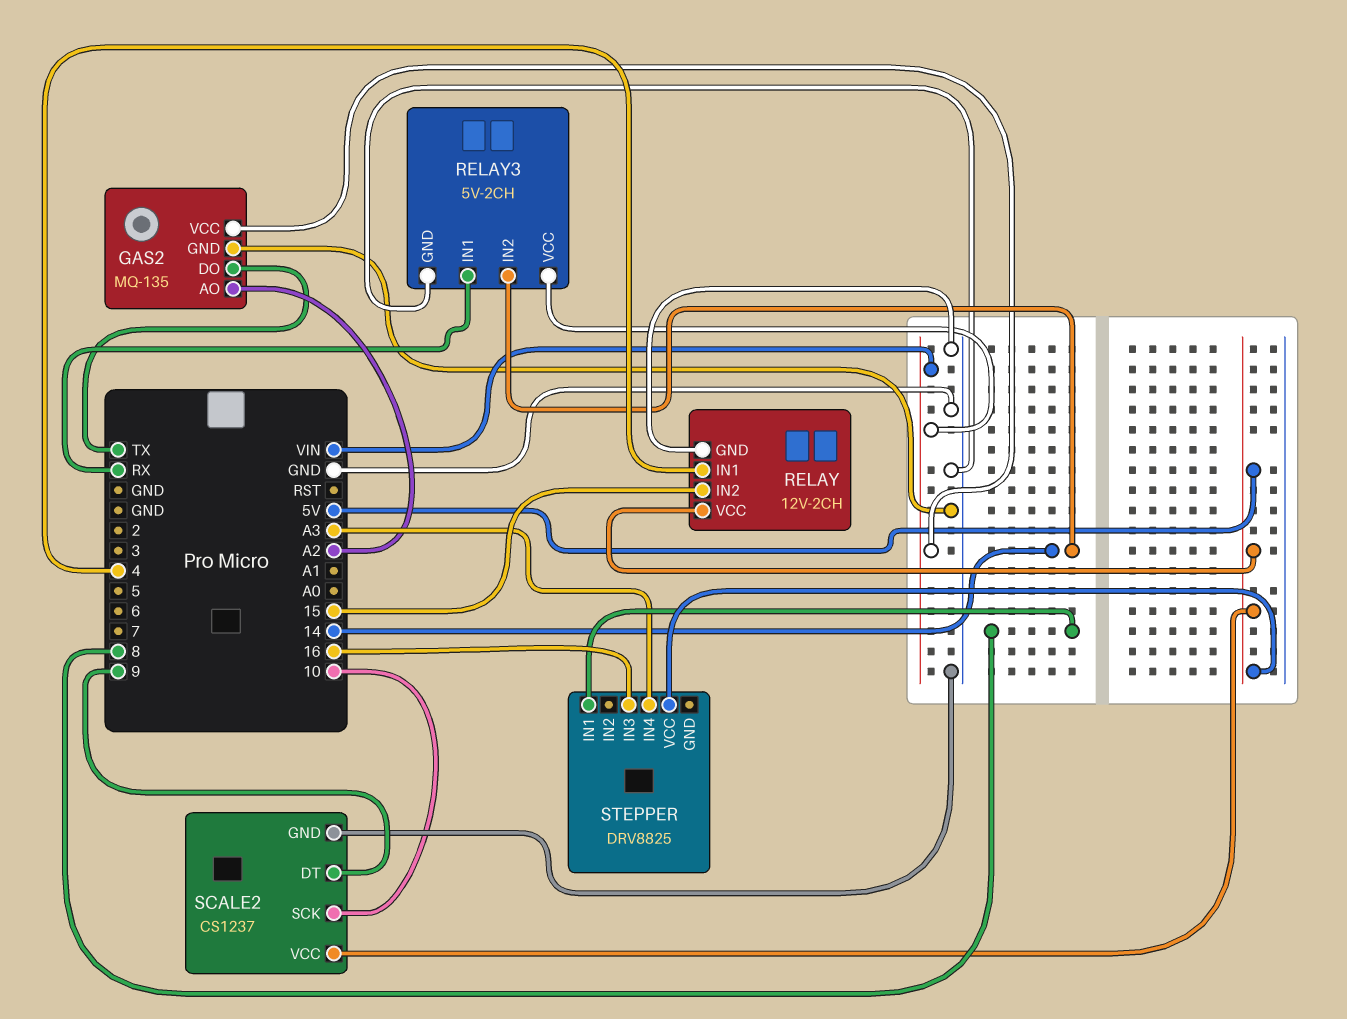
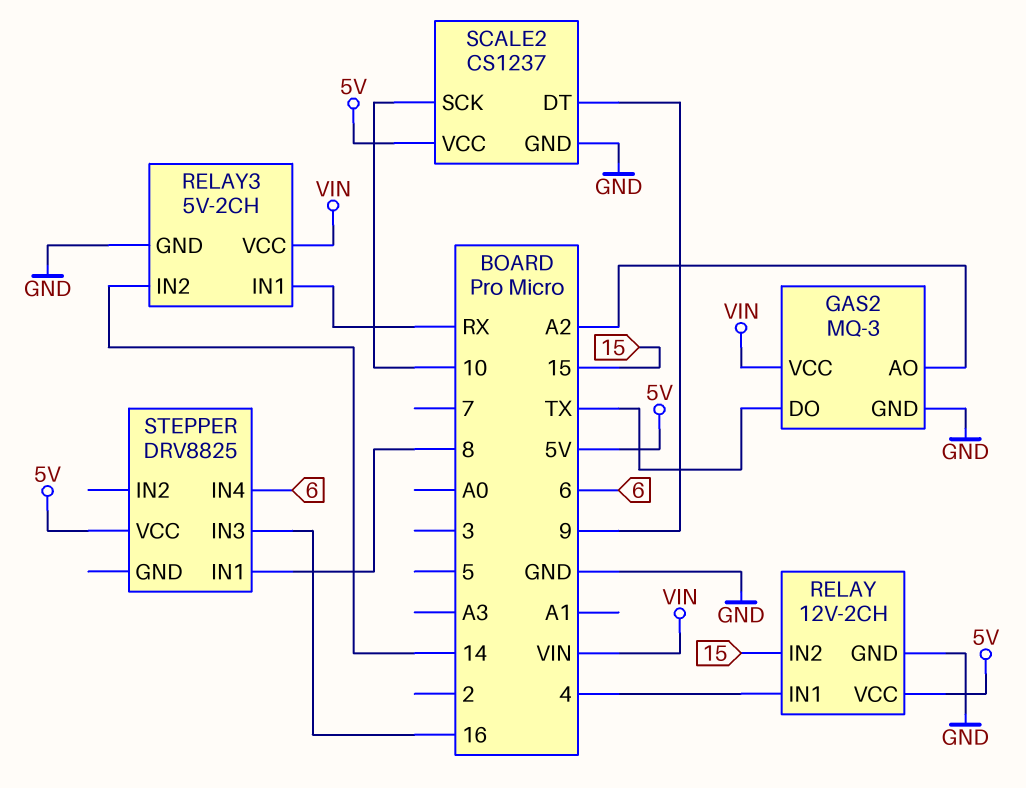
GAS2: MQ-135 -> MQ-3
STEPPER pin IN4: A3 -> 6

